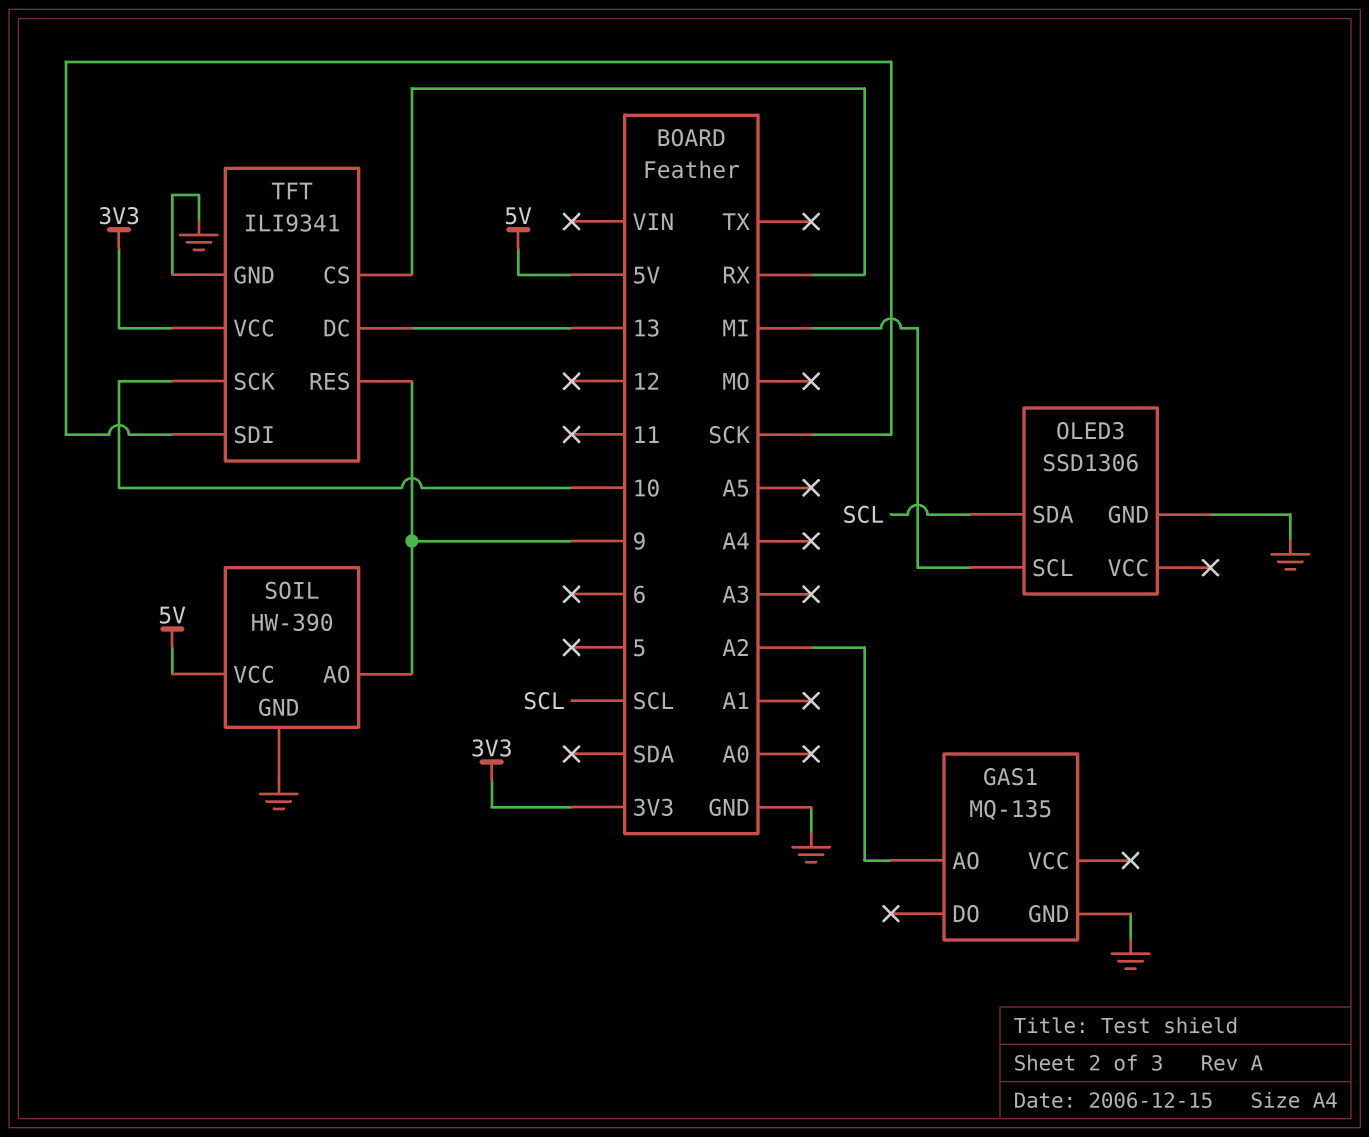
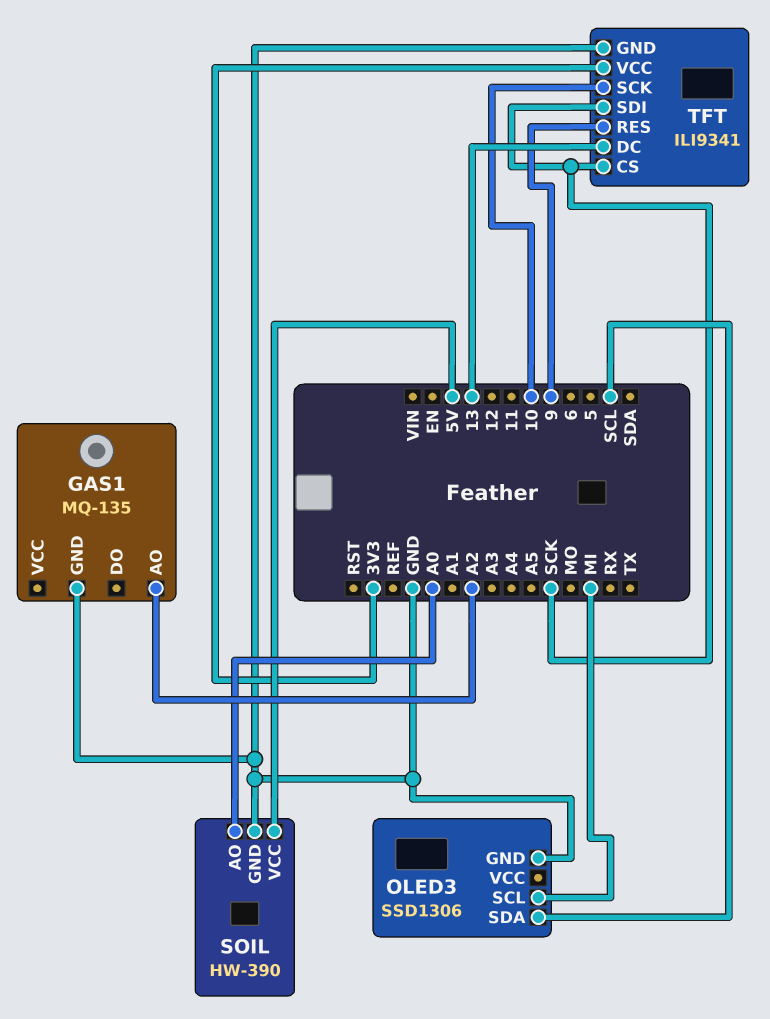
SOIL pin AO: 9 -> A0
TFT pin CS: RX -> SCK

